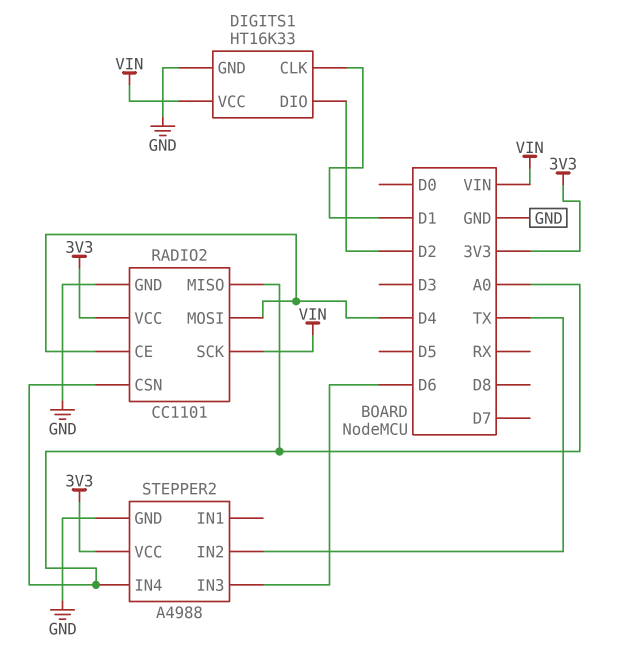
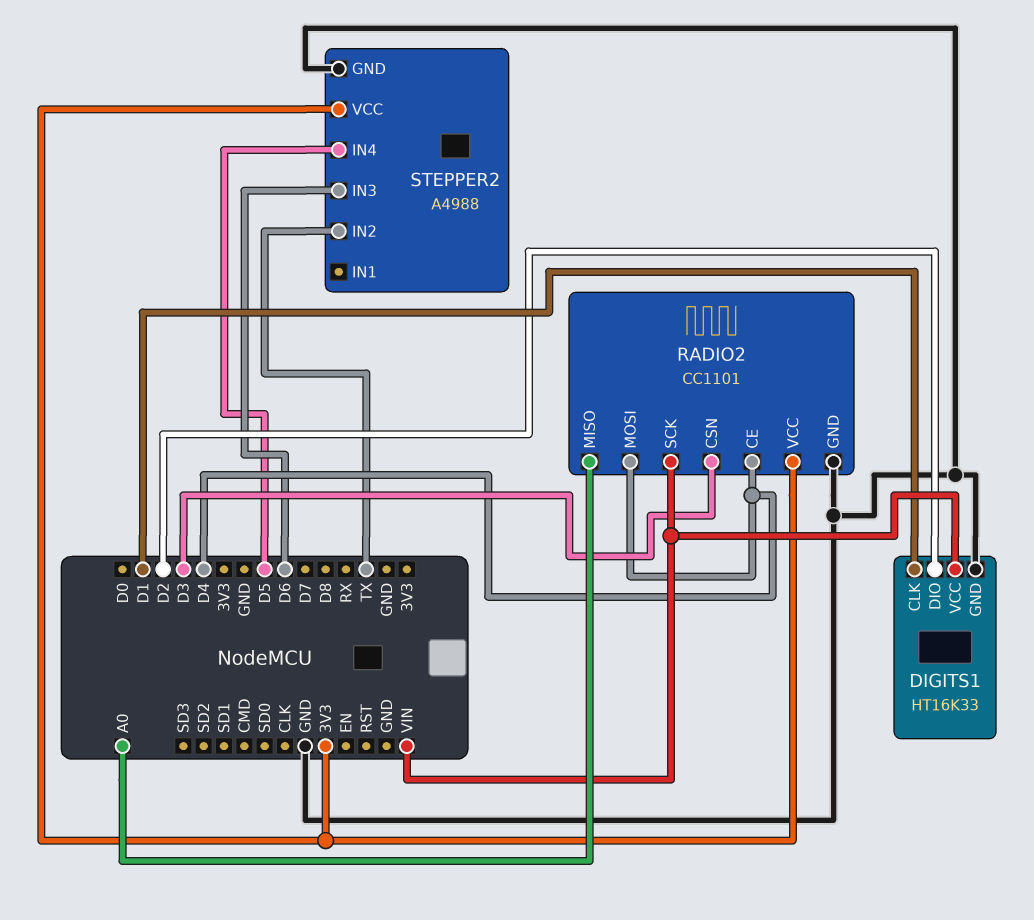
RADIO2 pin CSN: A0 -> D3
STEPPER2 pin IN4: A0 -> D5

